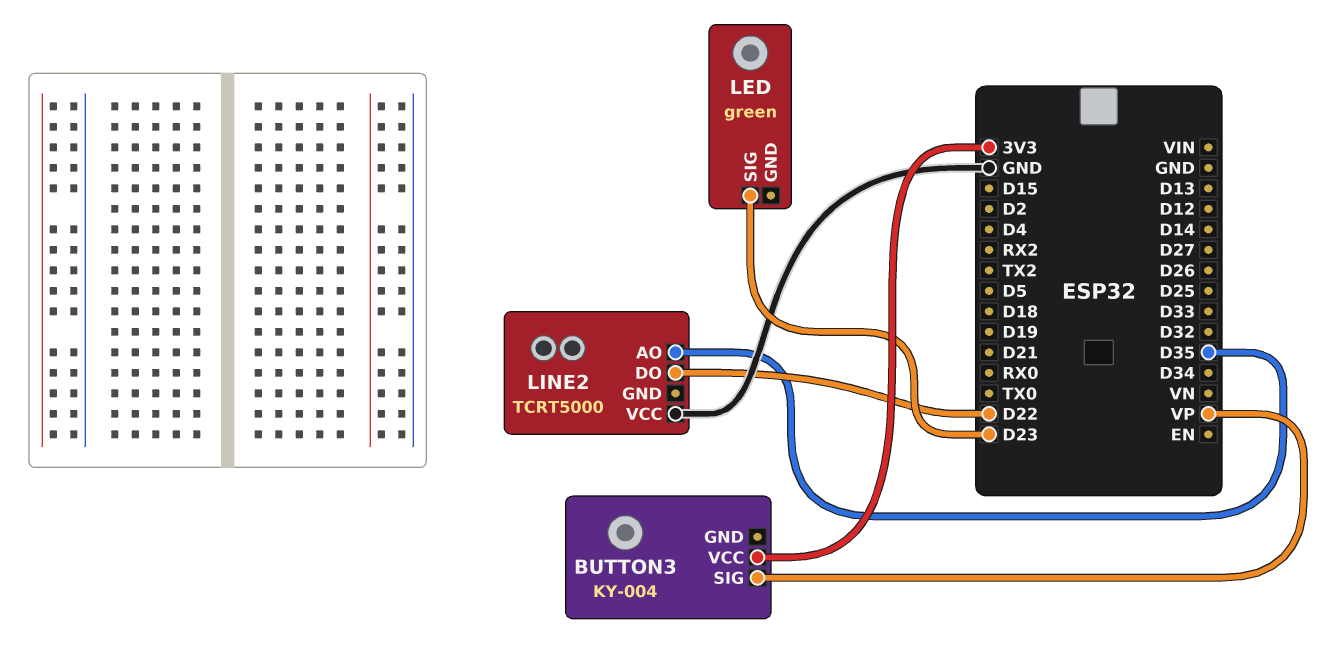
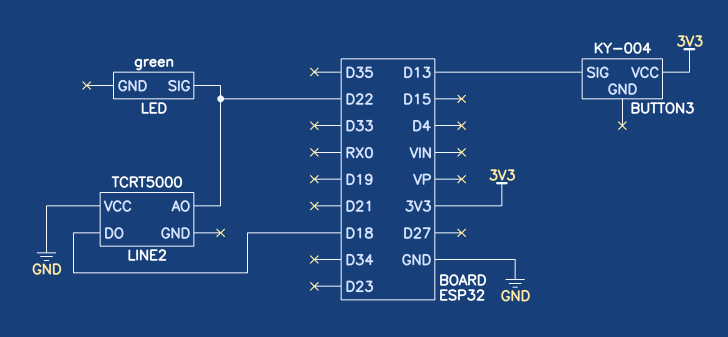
BUTTON3 pin SIG: VP -> D13
LED pin SIG: D23 -> D22
LINE2 pin AO: D35 -> D22
LINE2 pin DO: D22 -> D18

